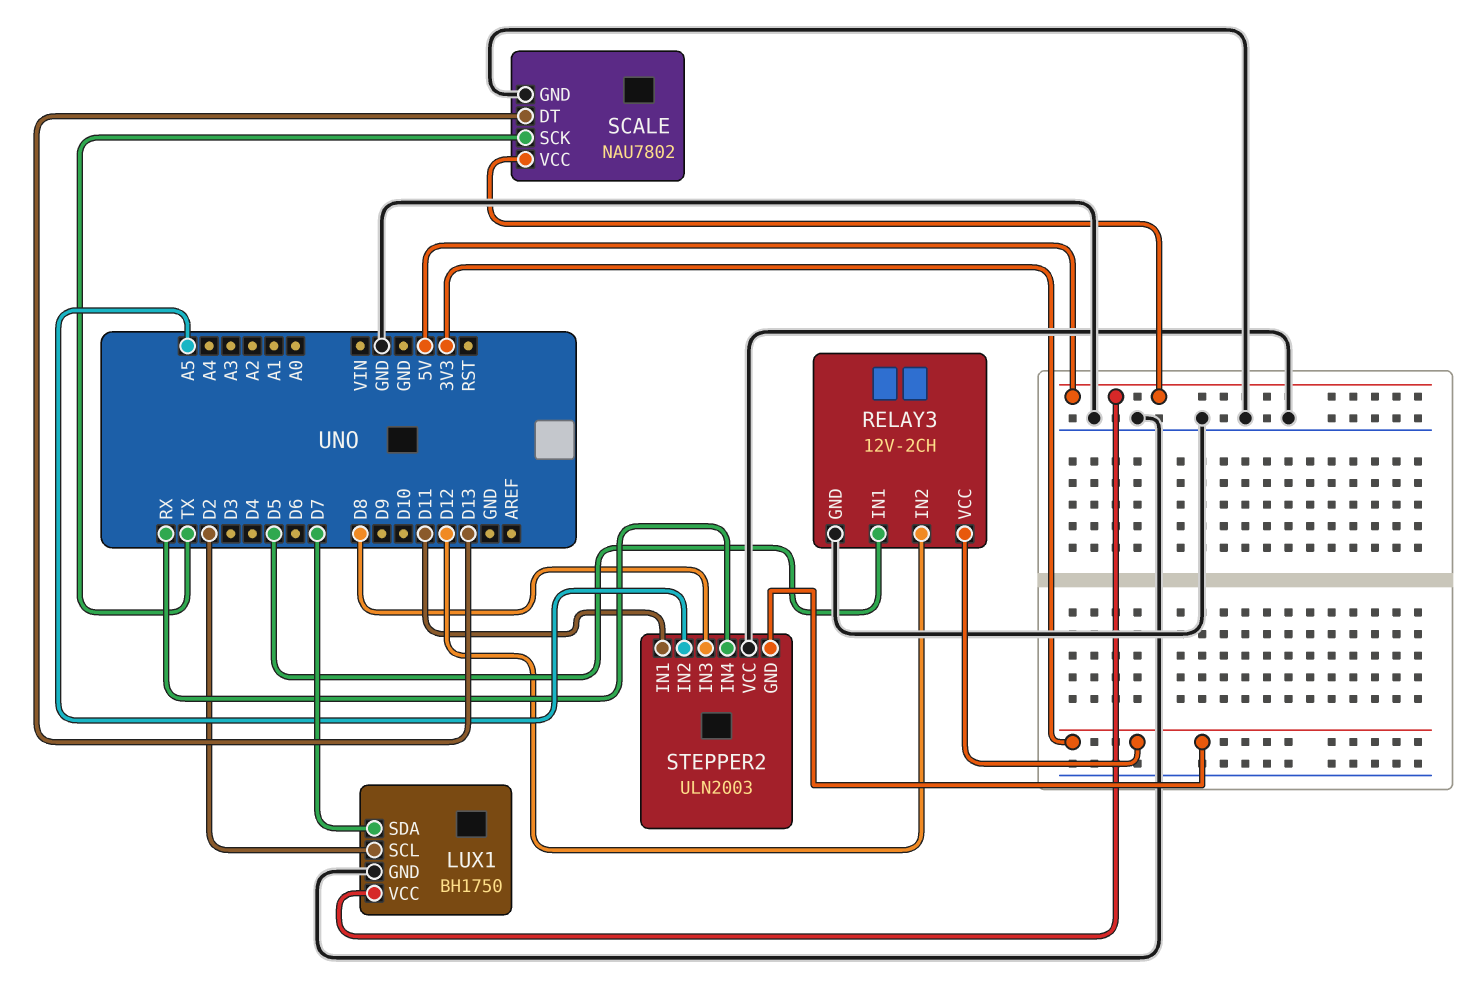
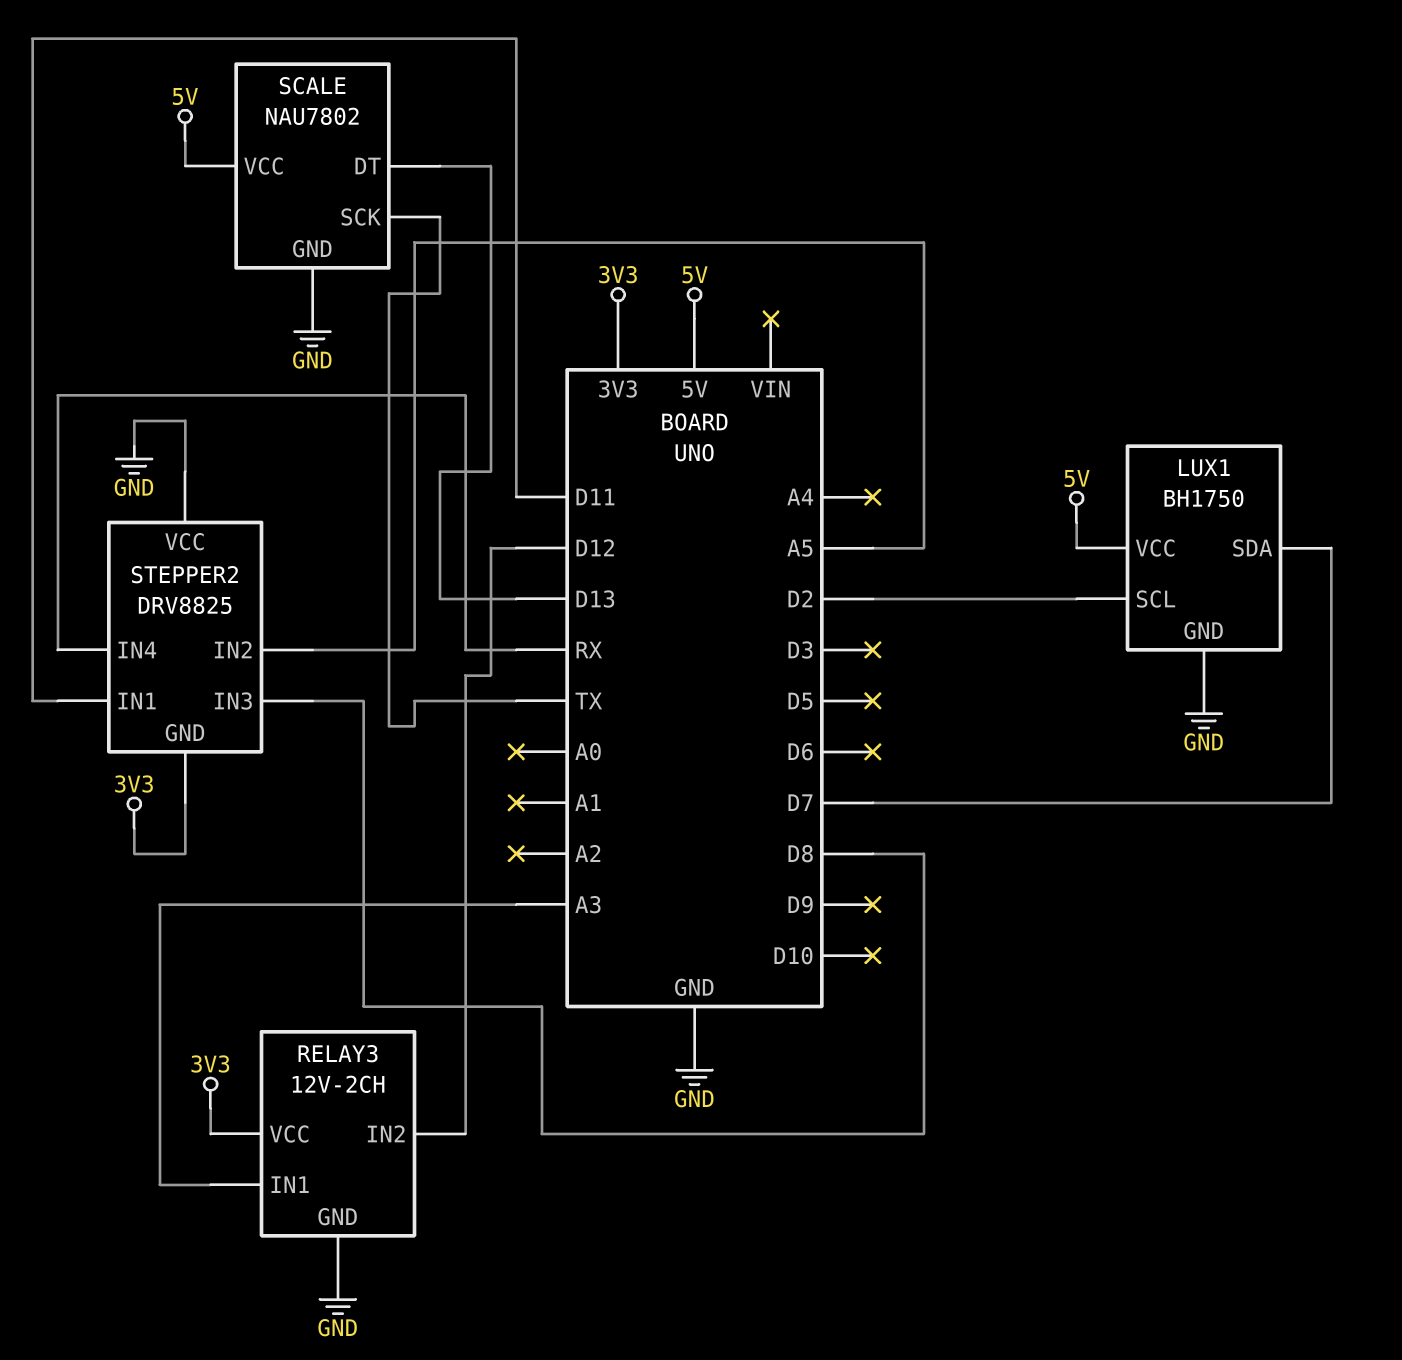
RELAY3 pin IN1: D5 -> A3
STEPPER2: ULN2003 -> DRV8825

